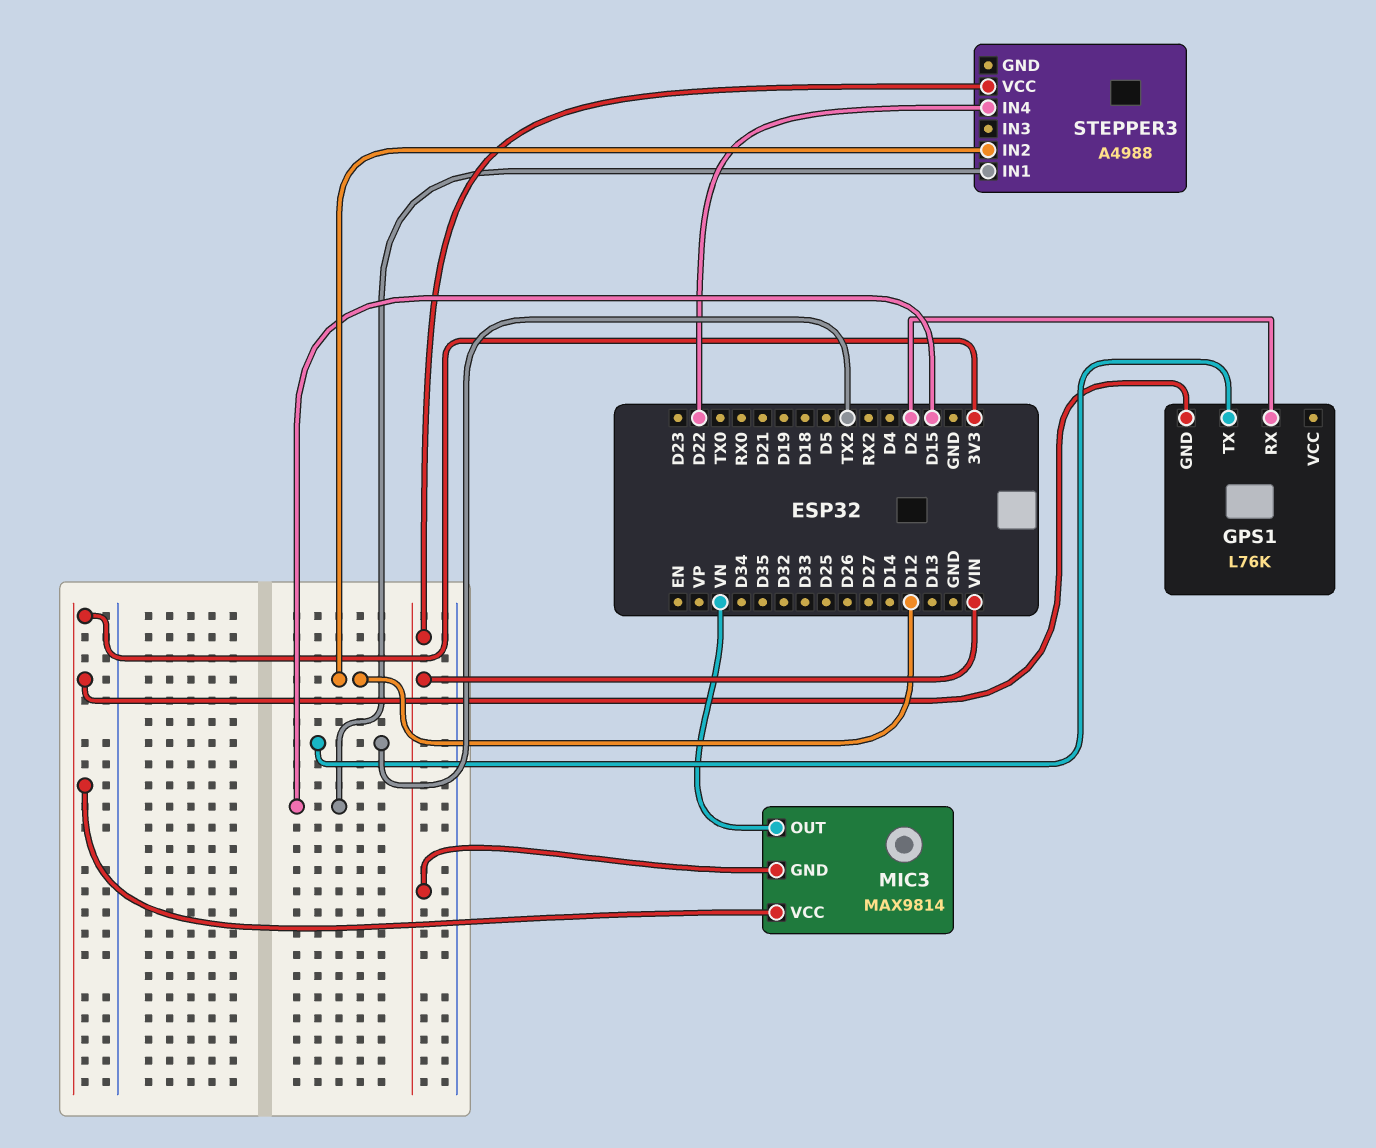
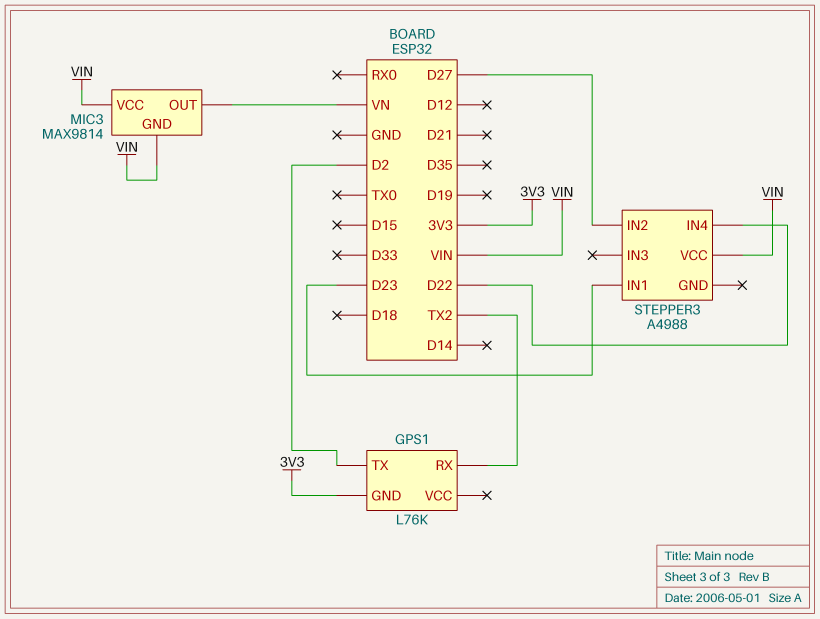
GPS1 pin RX: D2 -> TX2
GPS1 pin TX: TX2 -> D2
MIC3 pin VCC: 3V3 -> VIN
STEPPER3 pin IN1: D15 -> D23
STEPPER3 pin IN2: D12 -> D27

